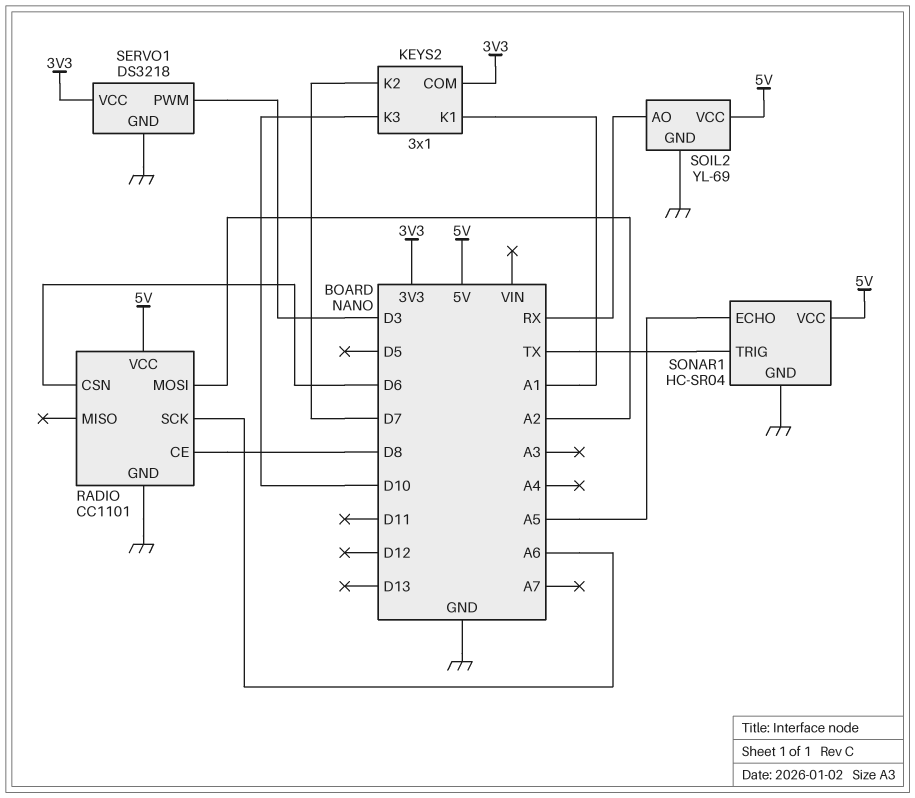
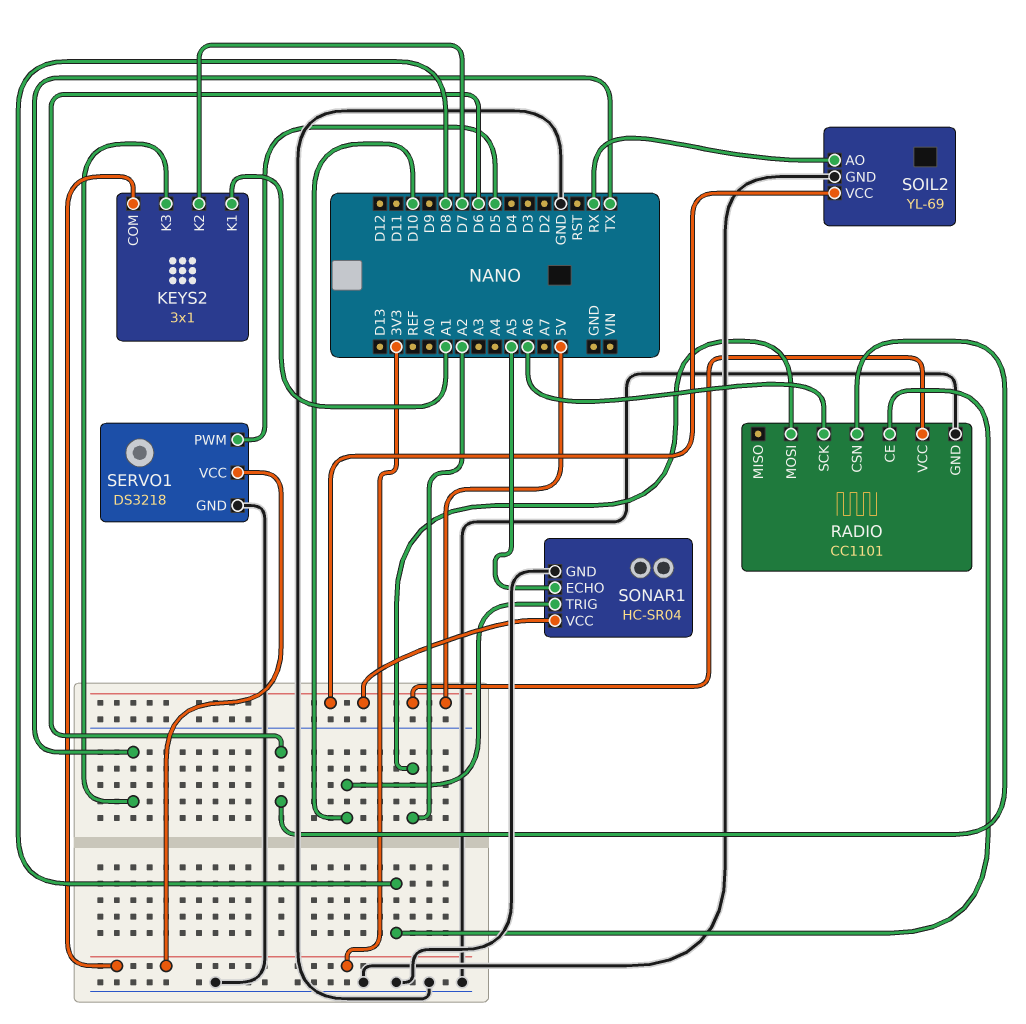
KEYS2 pin K3: D10 -> TX
SERVO1 pin PWM: D3 -> D5
SONAR1 pin TRIG: TX -> D10

